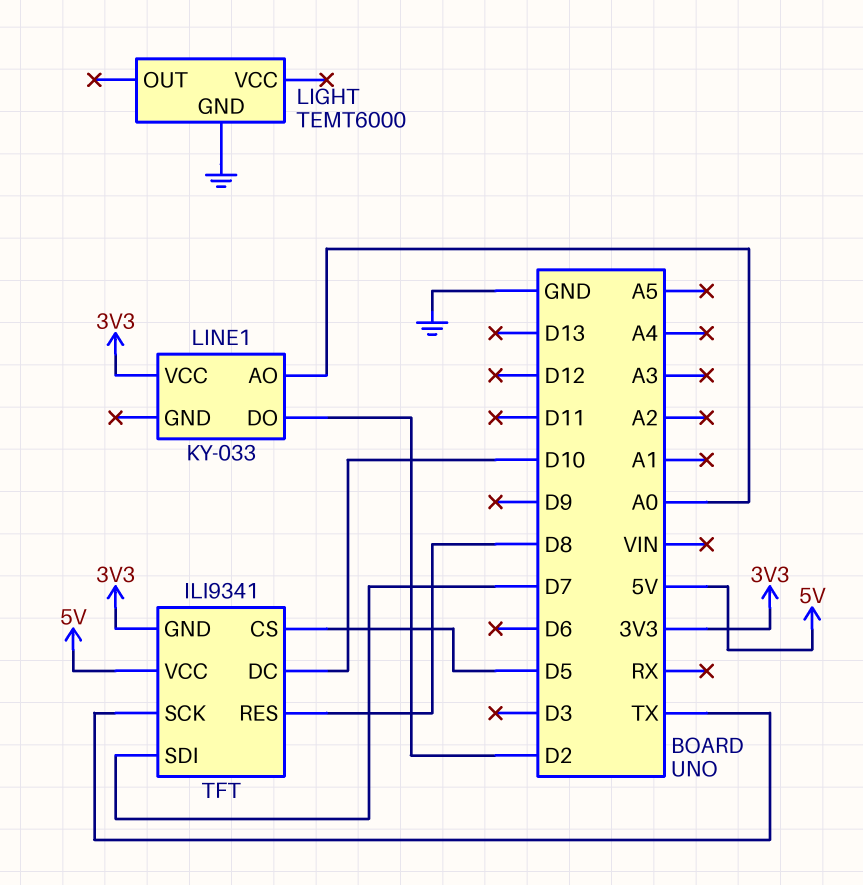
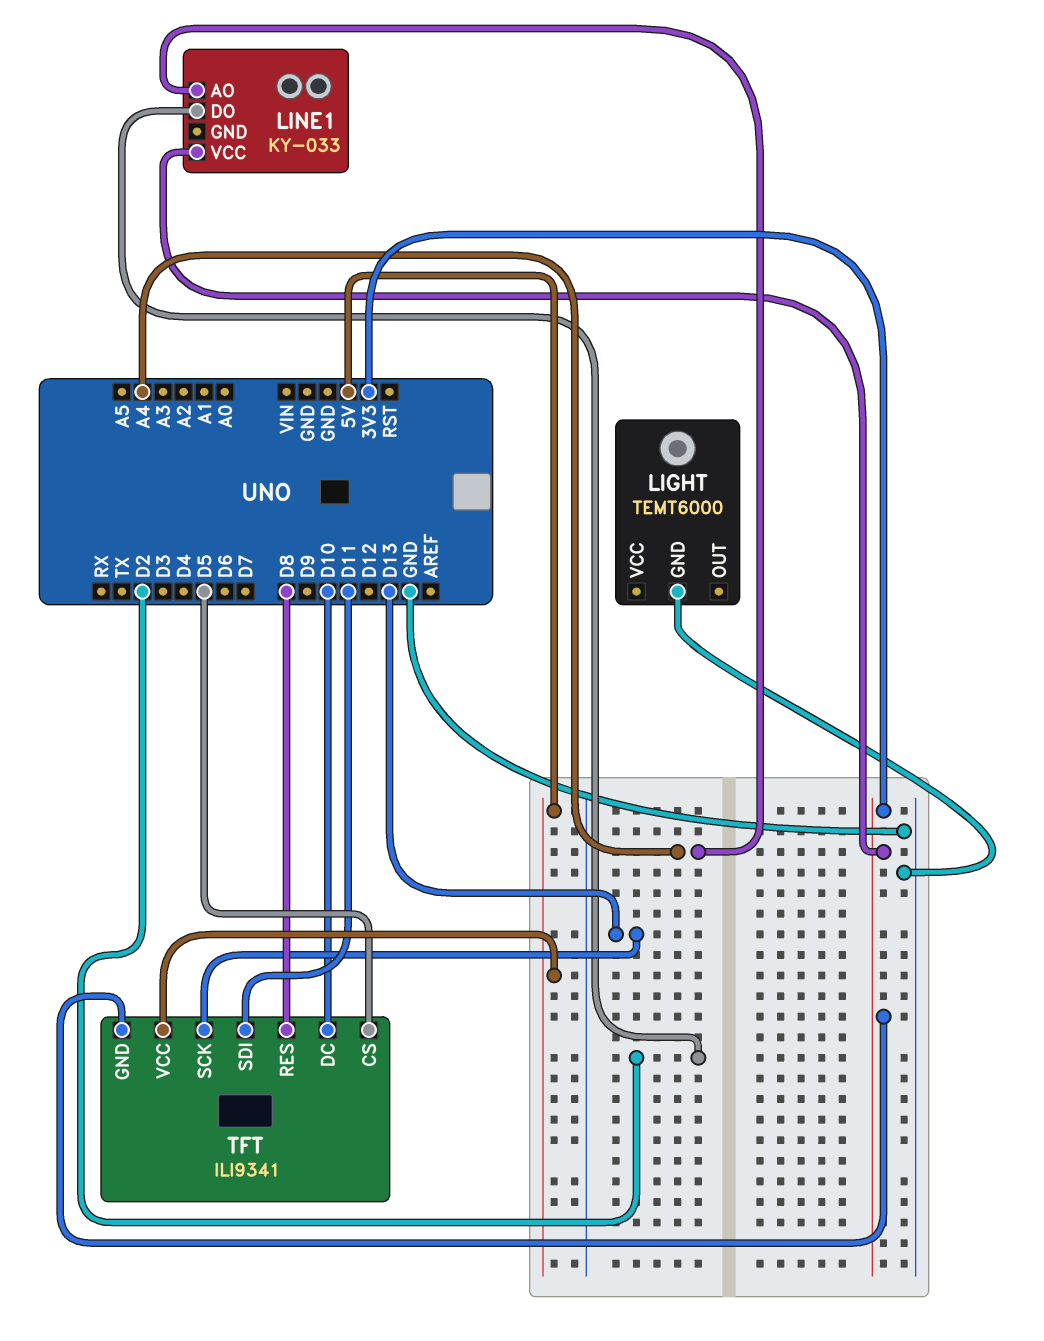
LINE1 pin AO: A0 -> A4
TFT pin SCK: TX -> D13
TFT pin SDI: D7 -> D11

